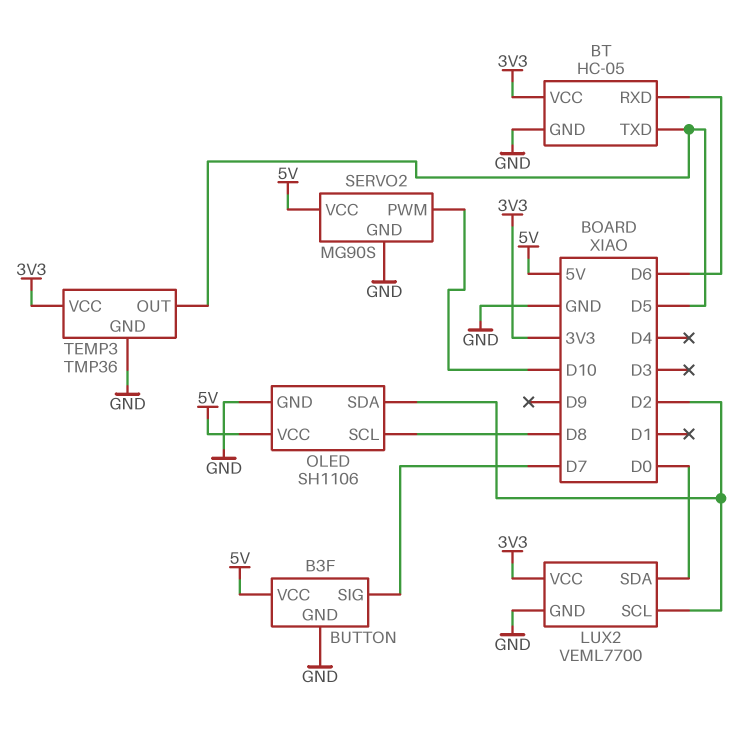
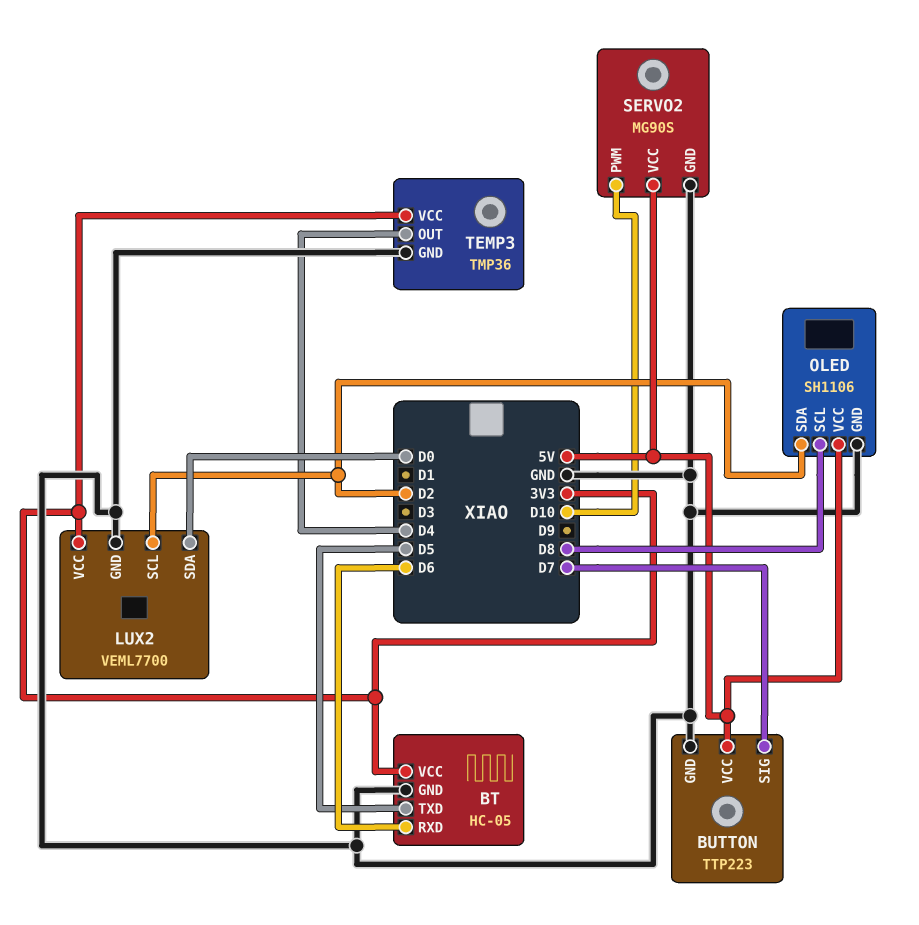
BUTTON: B3F -> TTP223
TEMP3 pin OUT: D5 -> D4

